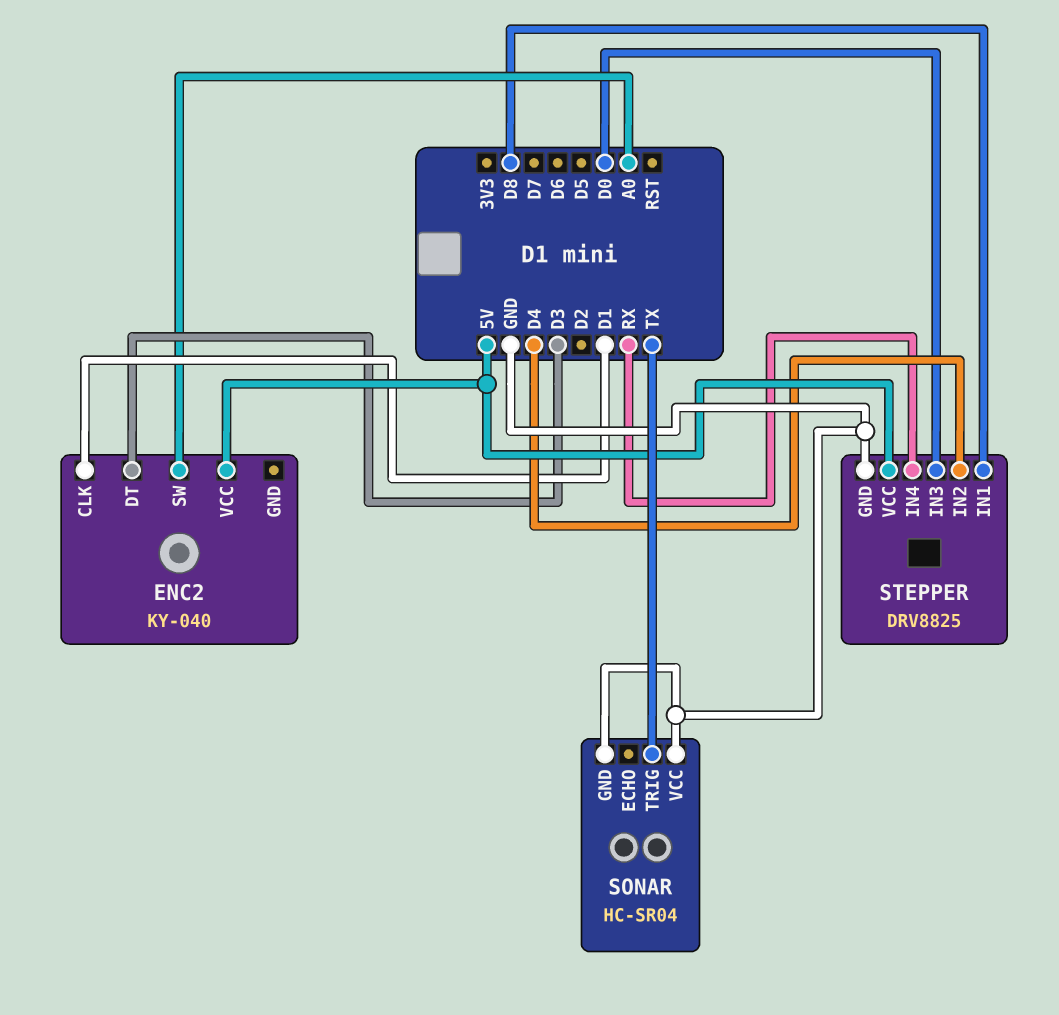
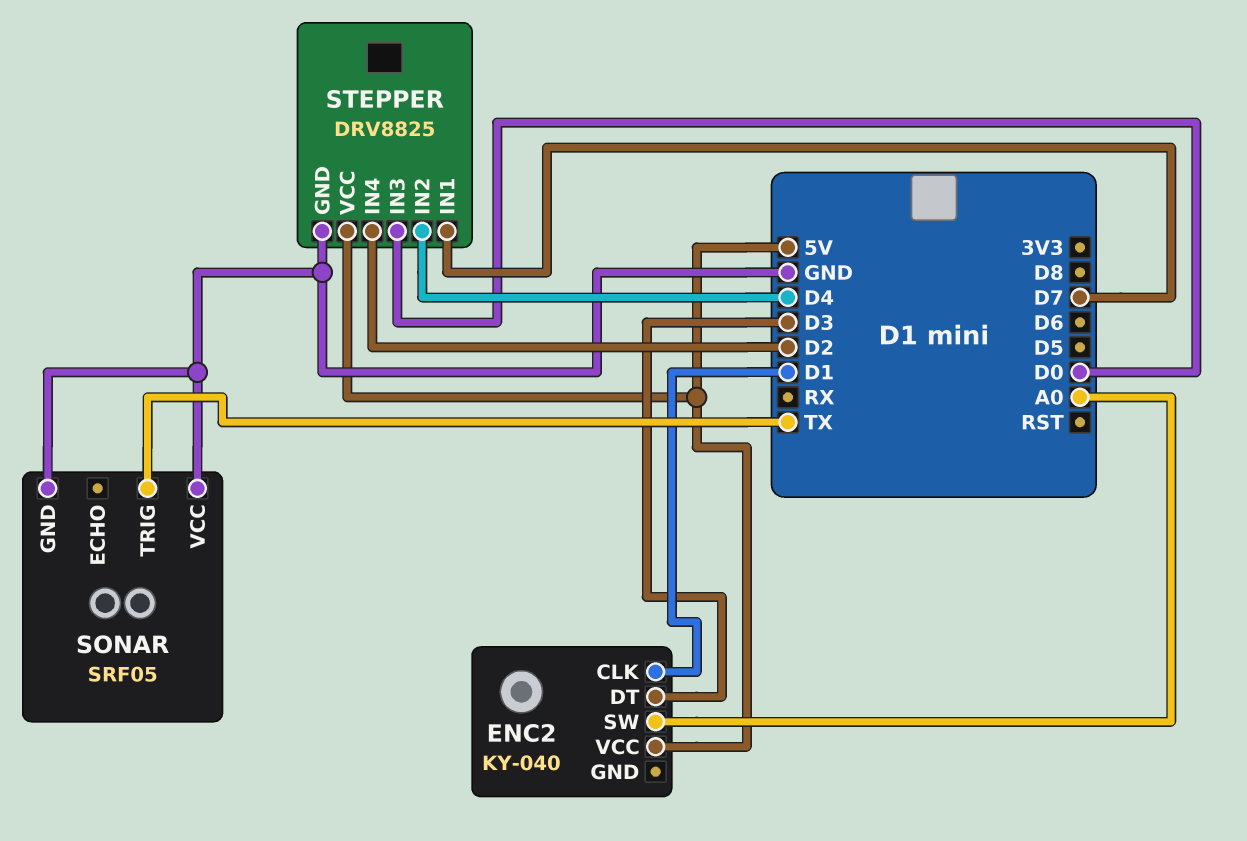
SONAR: HC-SR04 -> SRF05
STEPPER pin IN1: D8 -> D7
STEPPER pin IN4: RX -> D2

